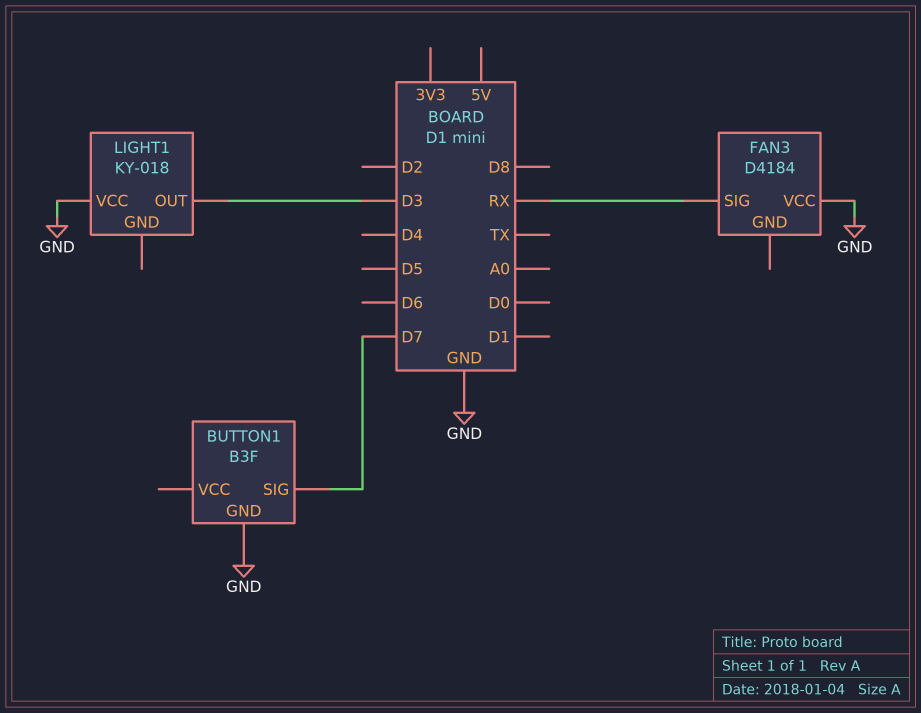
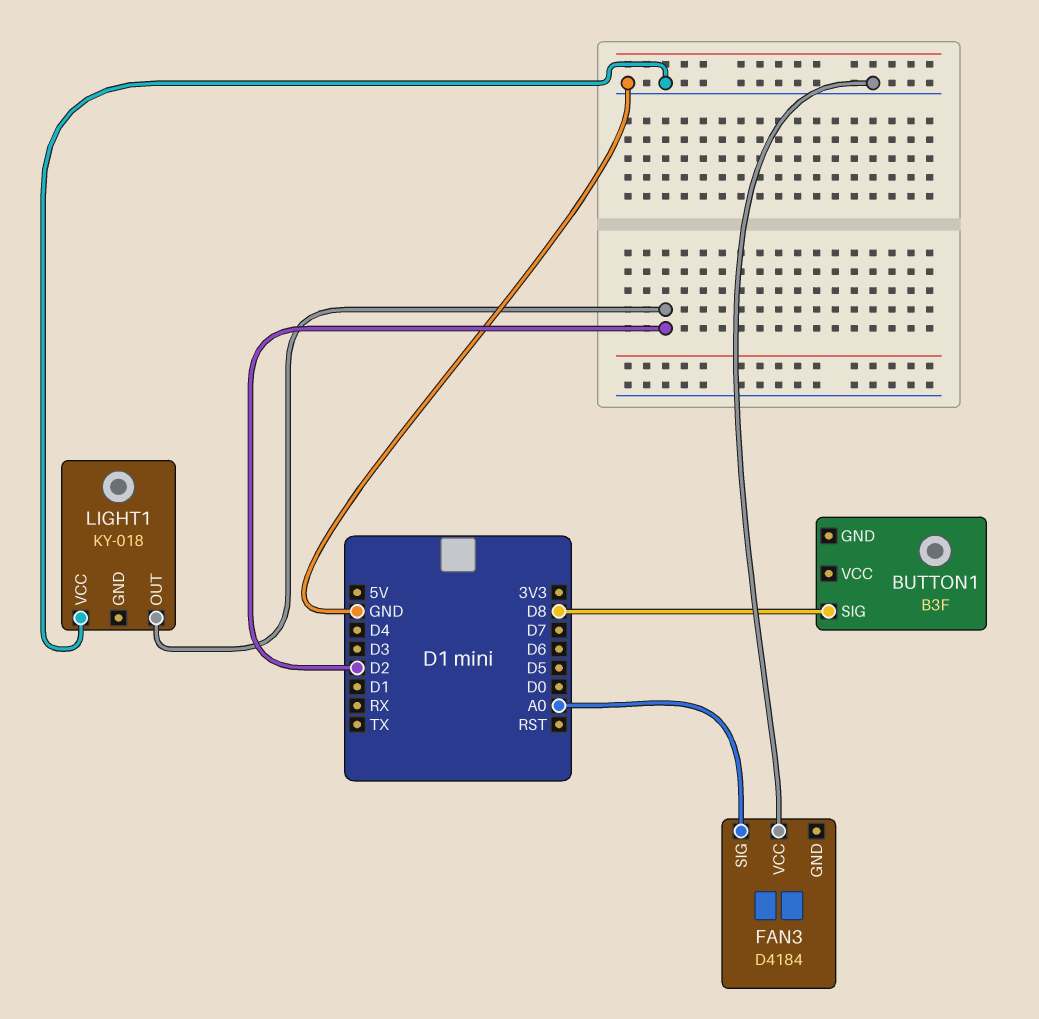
BUTTON1 pin GND: GND -> none
BUTTON1 pin SIG: D7 -> D8
FAN3 pin SIG: RX -> A0
LIGHT1 pin OUT: D3 -> D2

